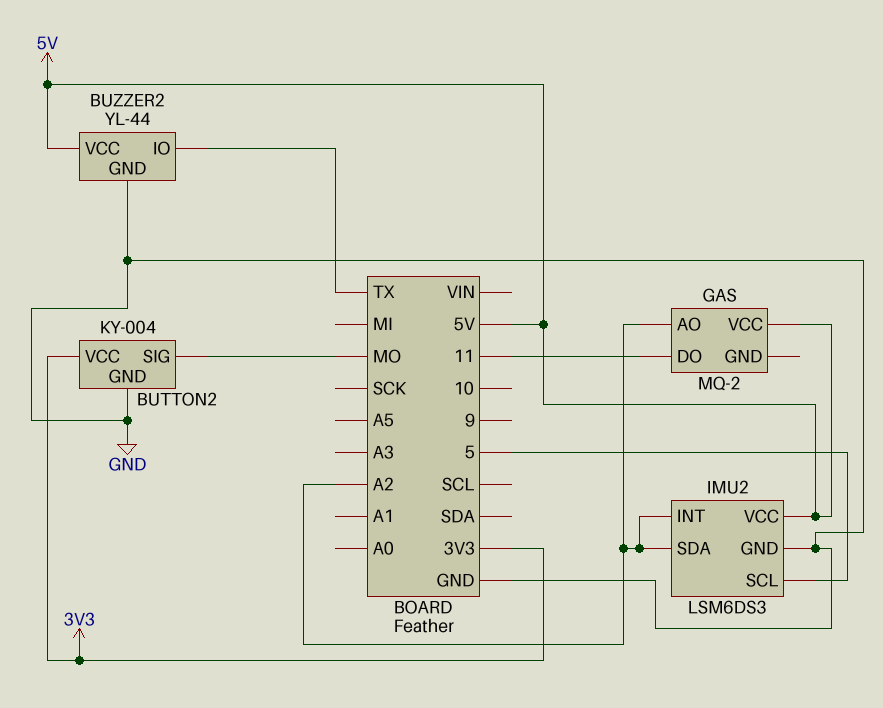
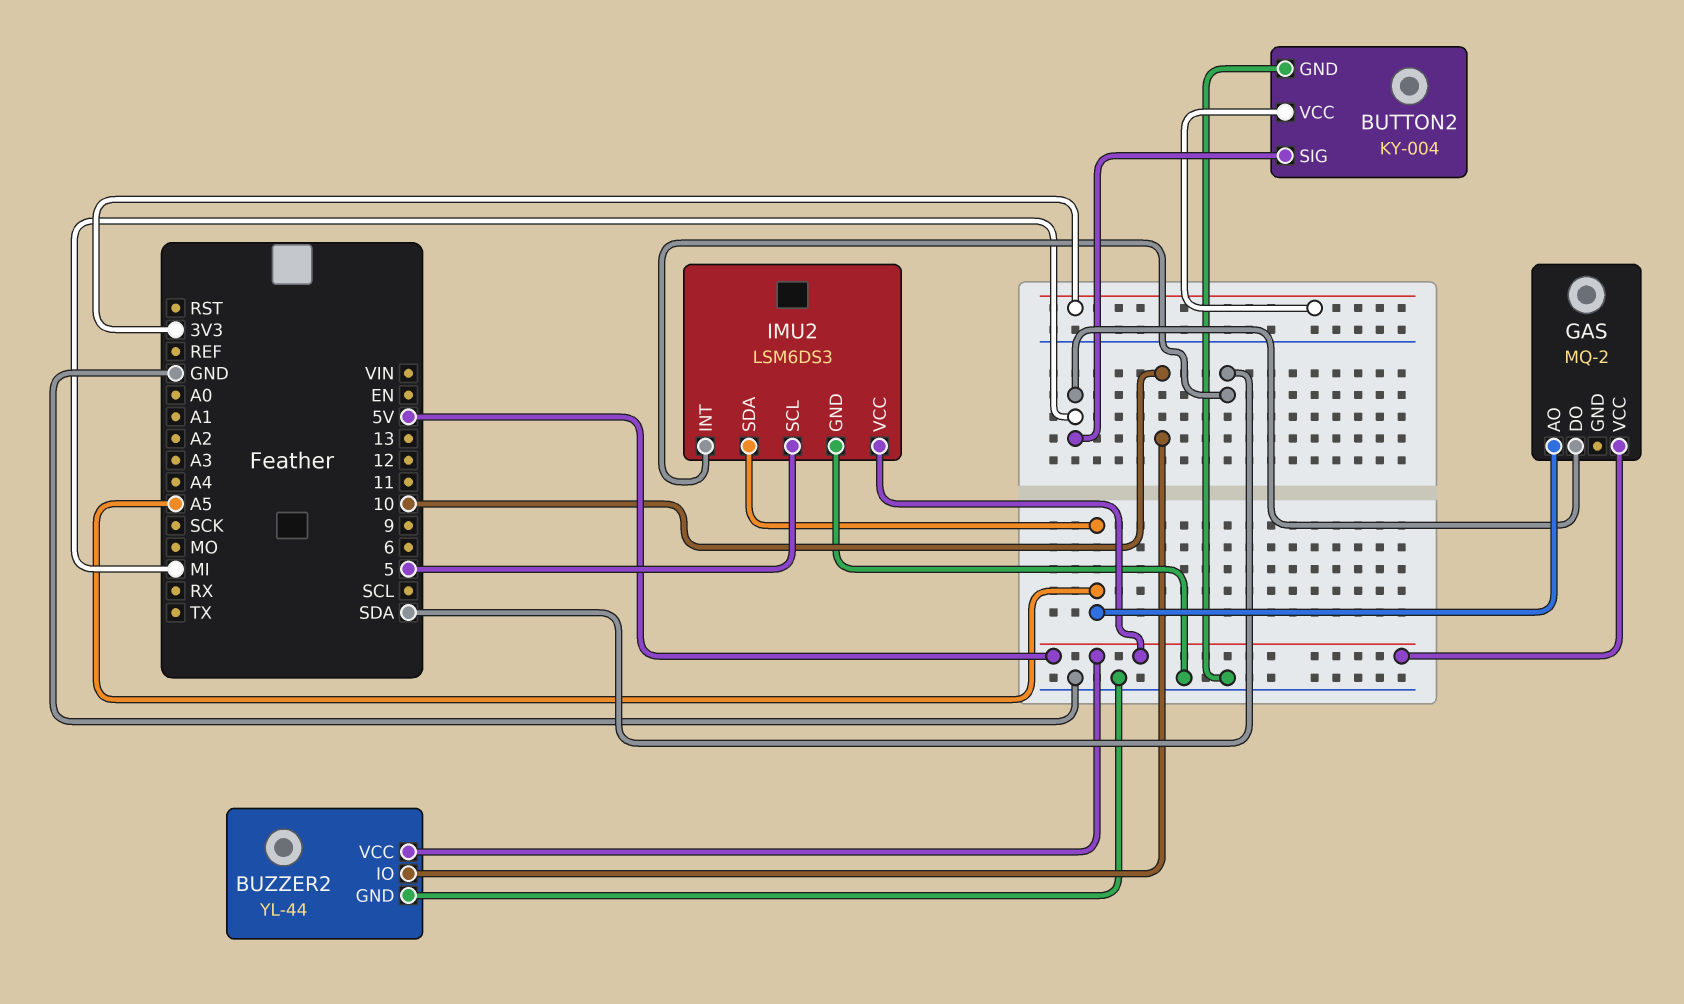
BUTTON2 pin SIG: MO -> MI
BUZZER2 pin IO: TX -> 10
GAS pin AO: A2 -> A5
GAS pin DO: 11 -> MI
IMU2 pin INT: A2 -> SDA
IMU2 pin SDA: A2 -> A5

